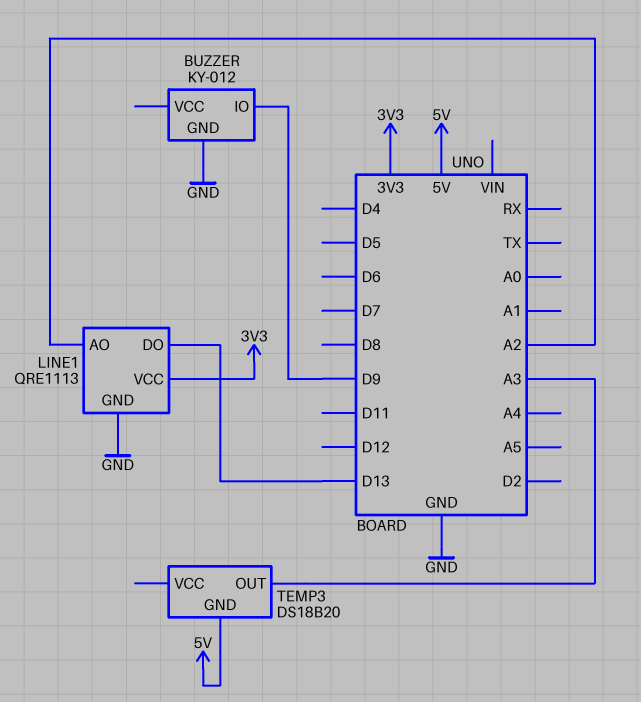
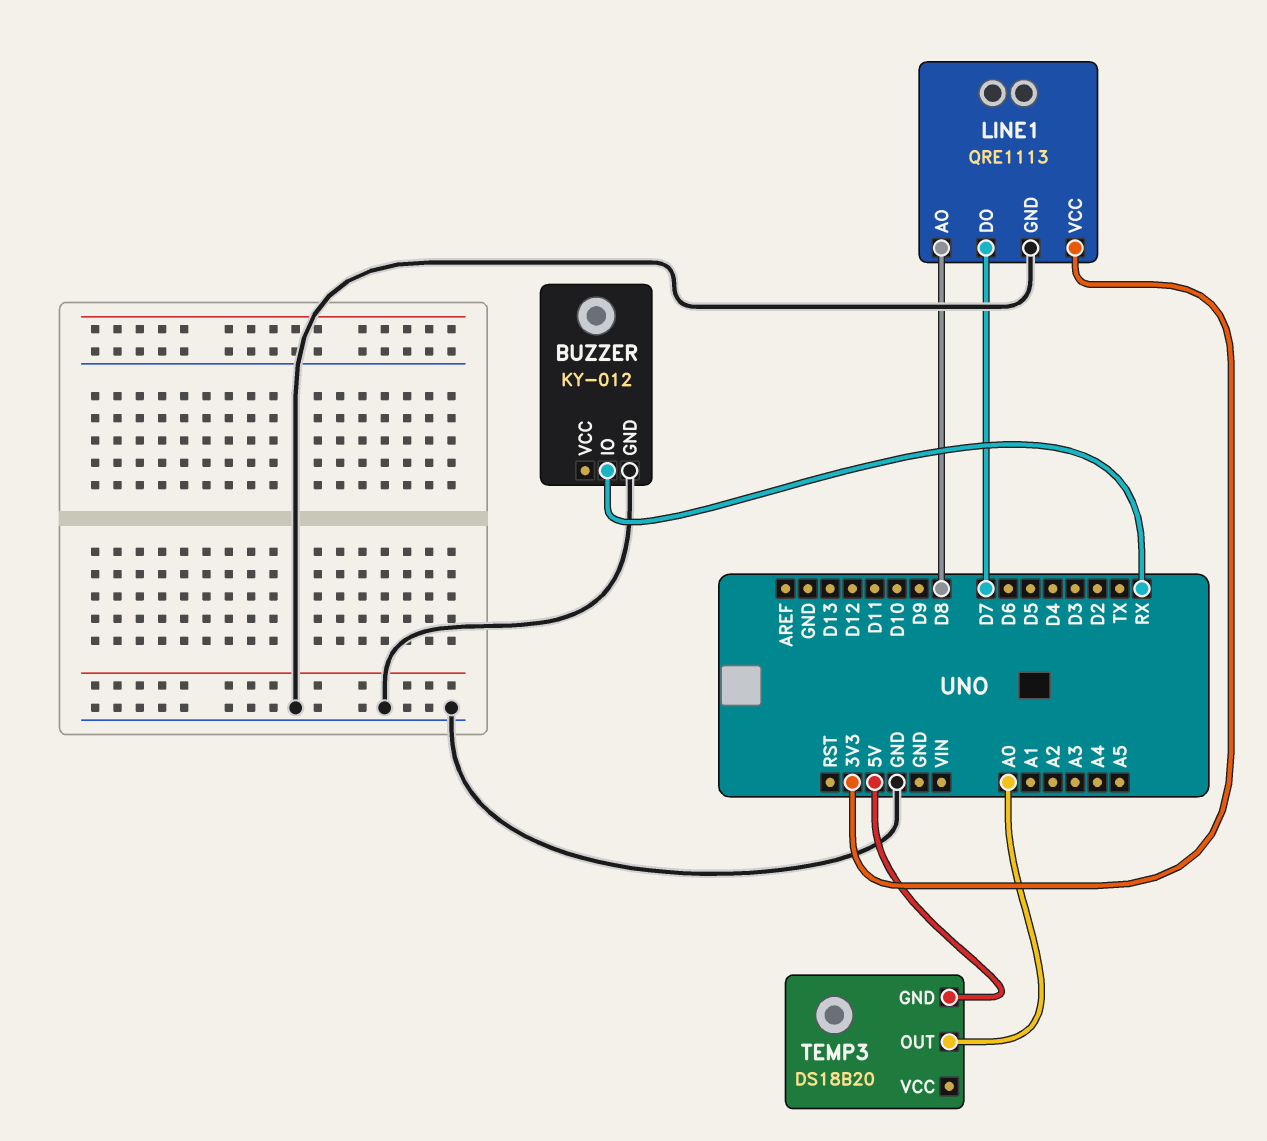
BUZZER pin IO: D9 -> RX
LINE1 pin AO: A2 -> D8
LINE1 pin DO: D13 -> D7
TEMP3 pin OUT: A3 -> A0

